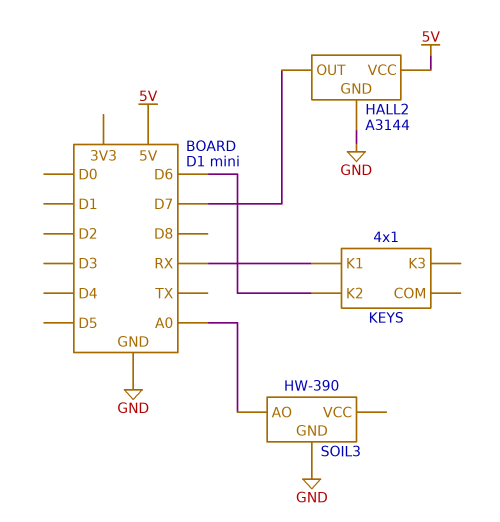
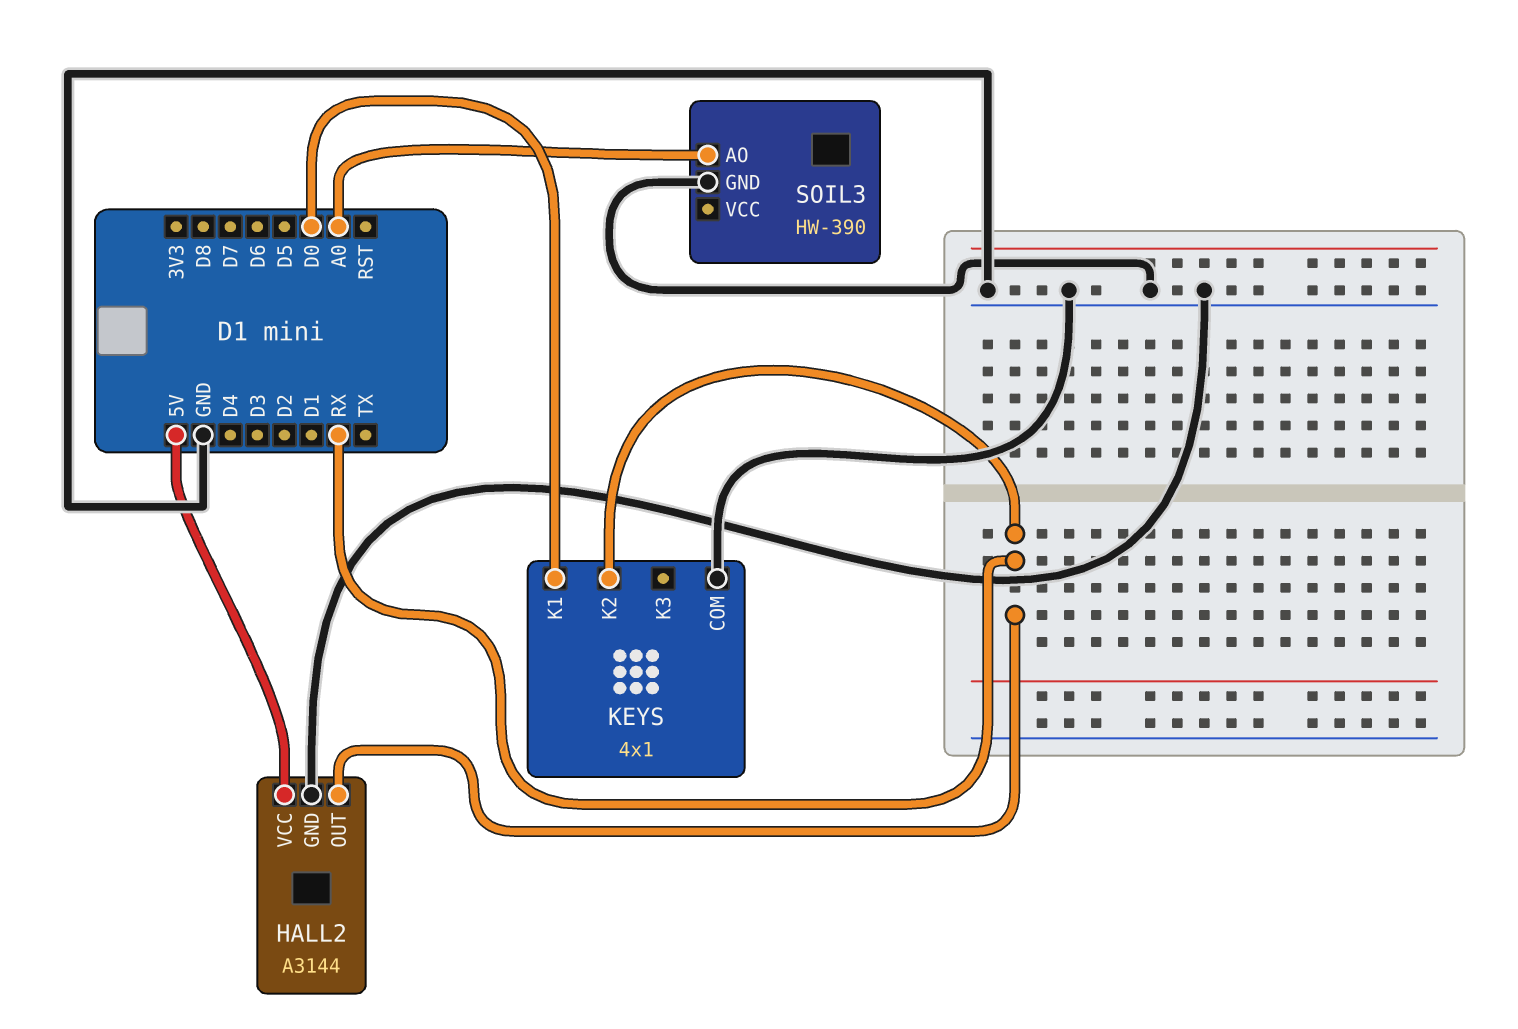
HALL2 pin OUT: D7 -> RX
KEYS pin COM: none -> GND
KEYS pin K1: RX -> D0
KEYS pin K2: D6 -> RX

